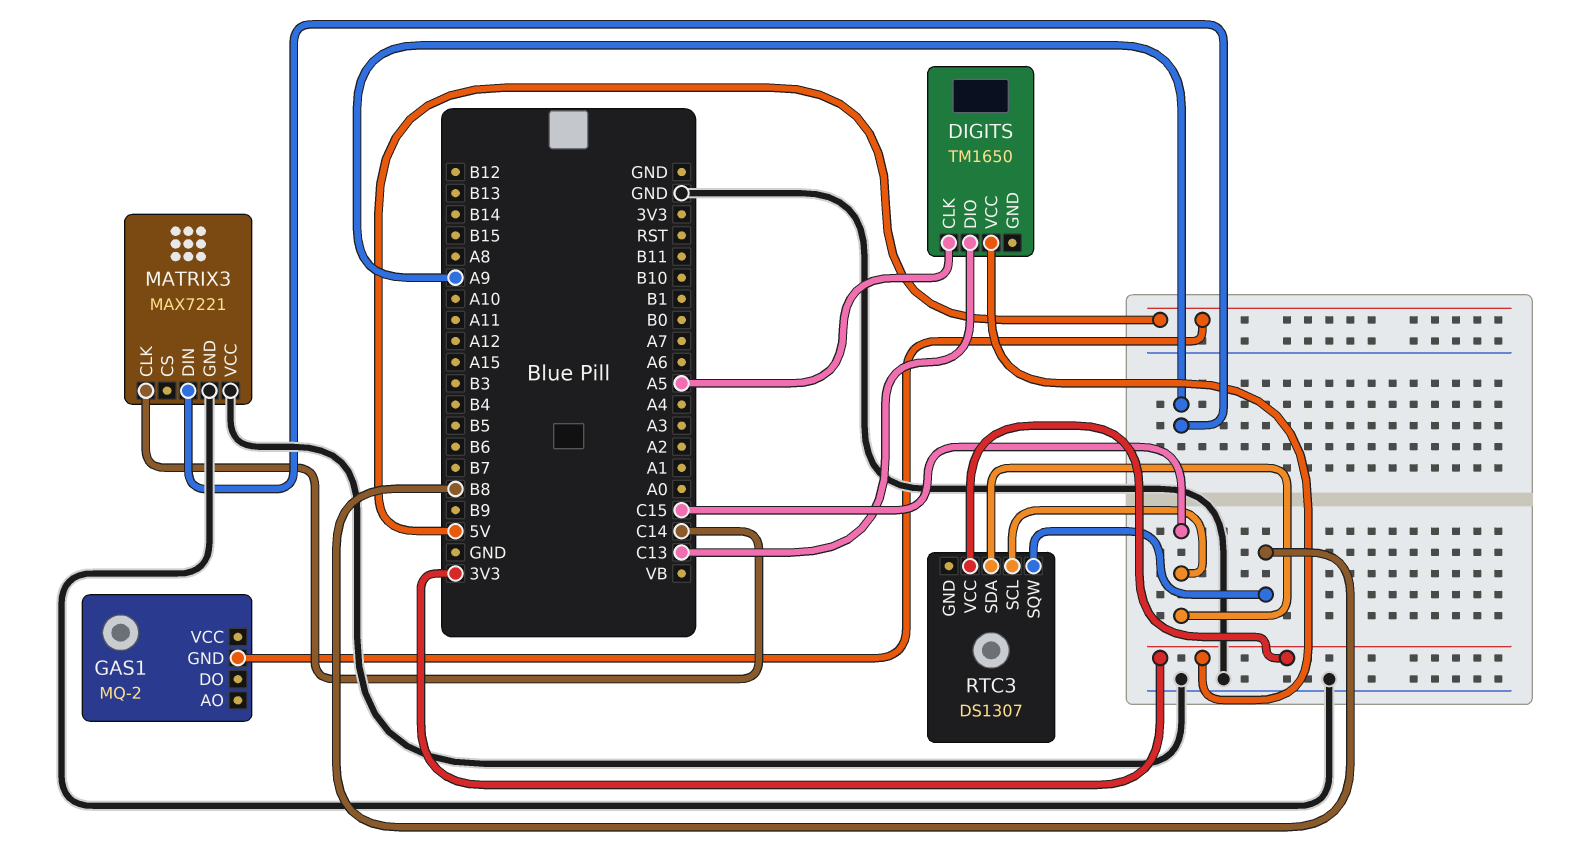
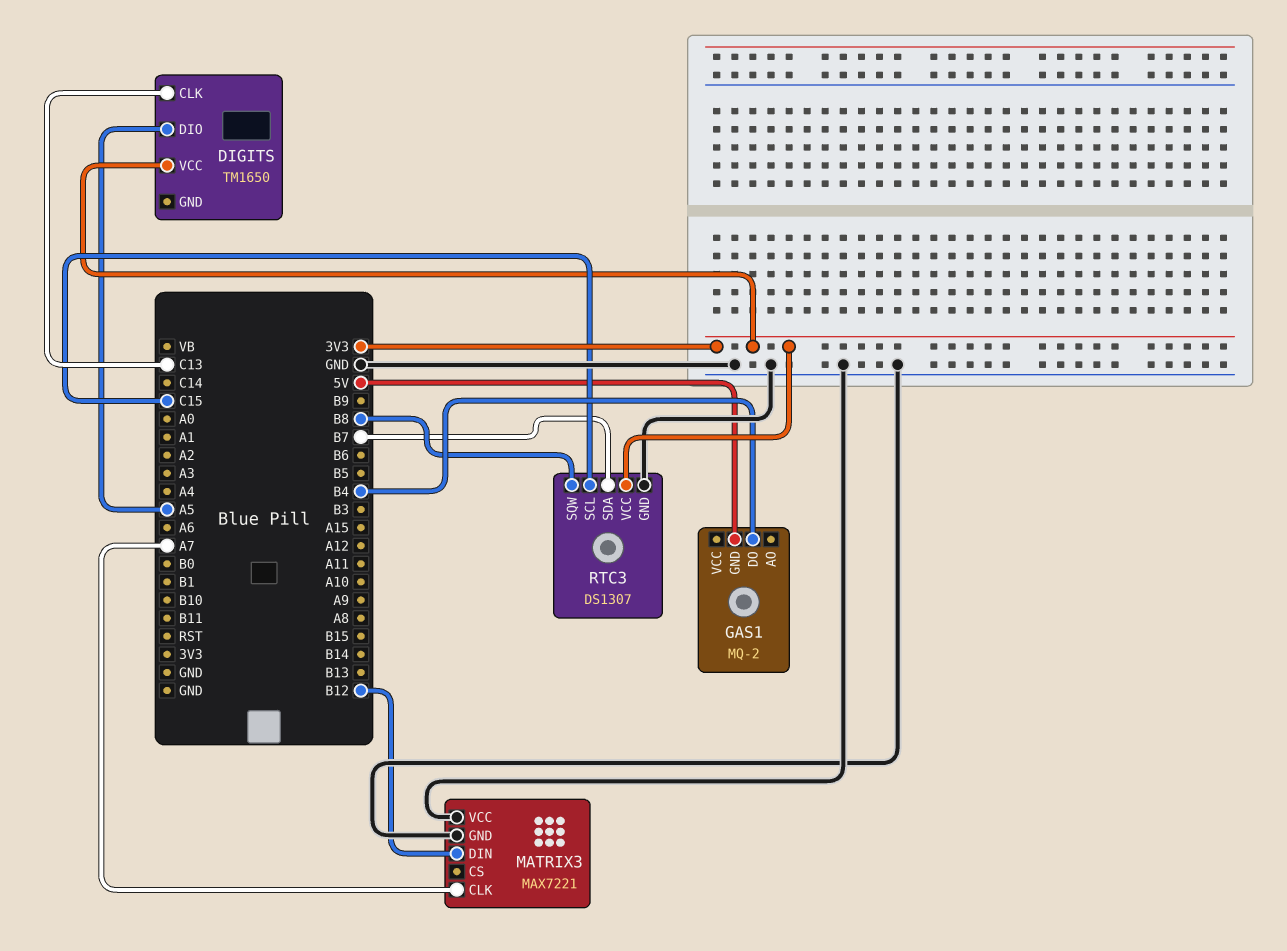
DIGITS pin CLK: A5 -> C13
DIGITS pin DIO: C13 -> A5
GAS1 pin DO: none -> B4
MATRIX3 pin CLK: C14 -> A7
MATRIX3 pin DIN: A9 -> B12
RTC3 pin GND: none -> GND
RTC3 pin SDA: C15 -> B7

